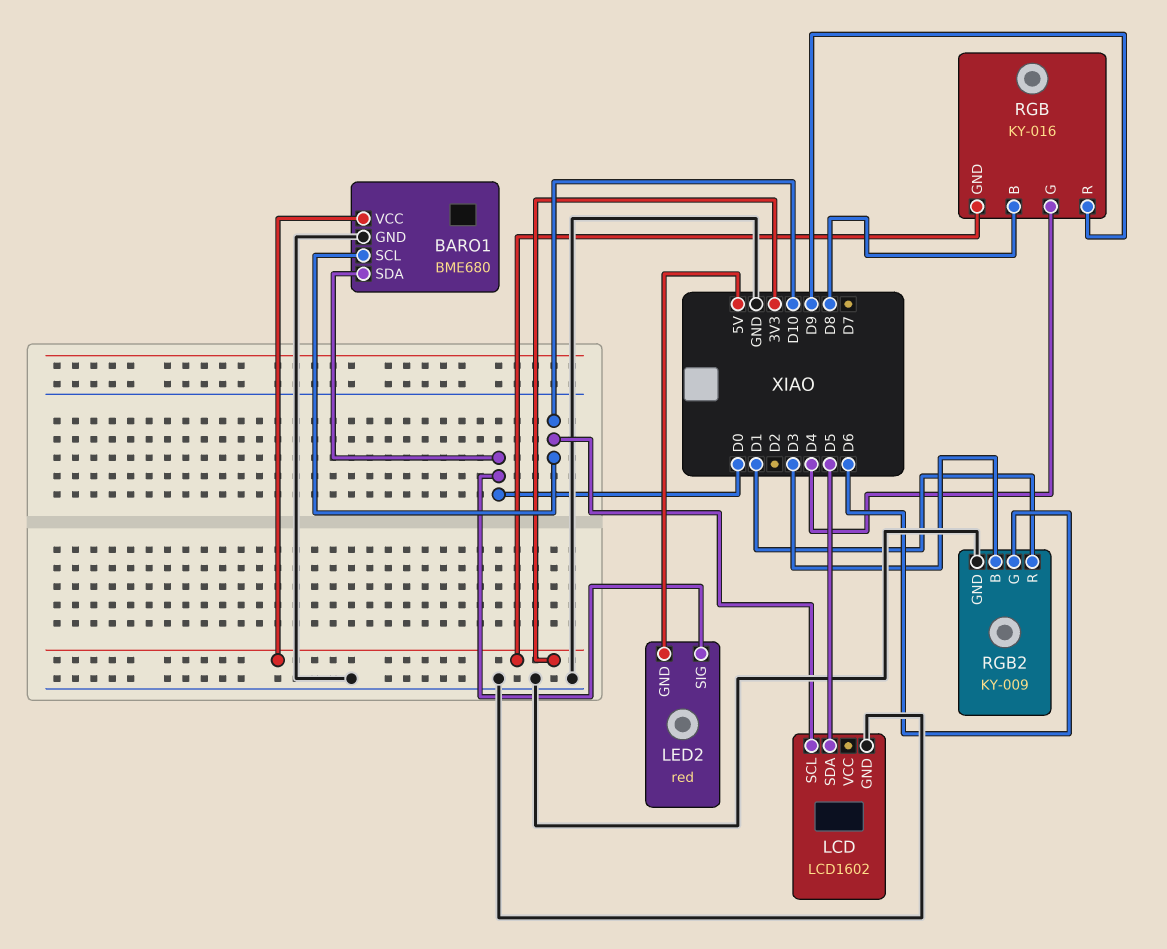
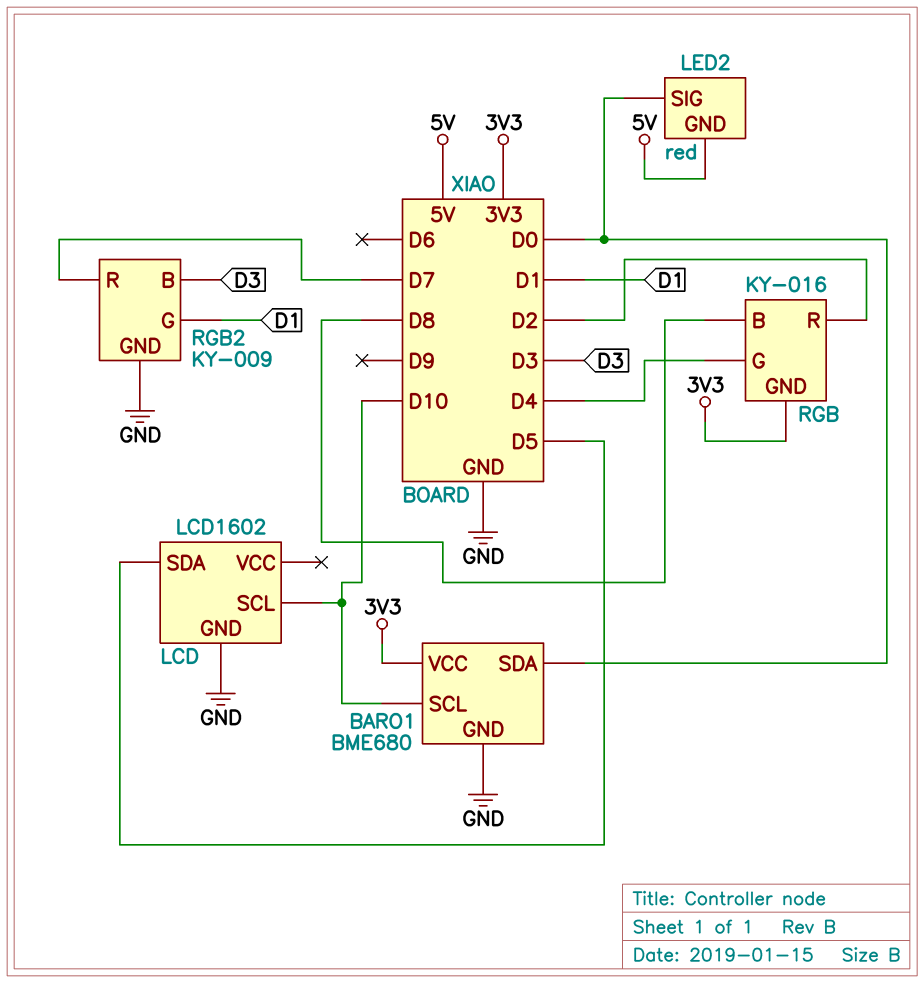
RGB pin R: D9 -> D2
RGB2 pin G: D6 -> D1
RGB2 pin R: D1 -> D7

